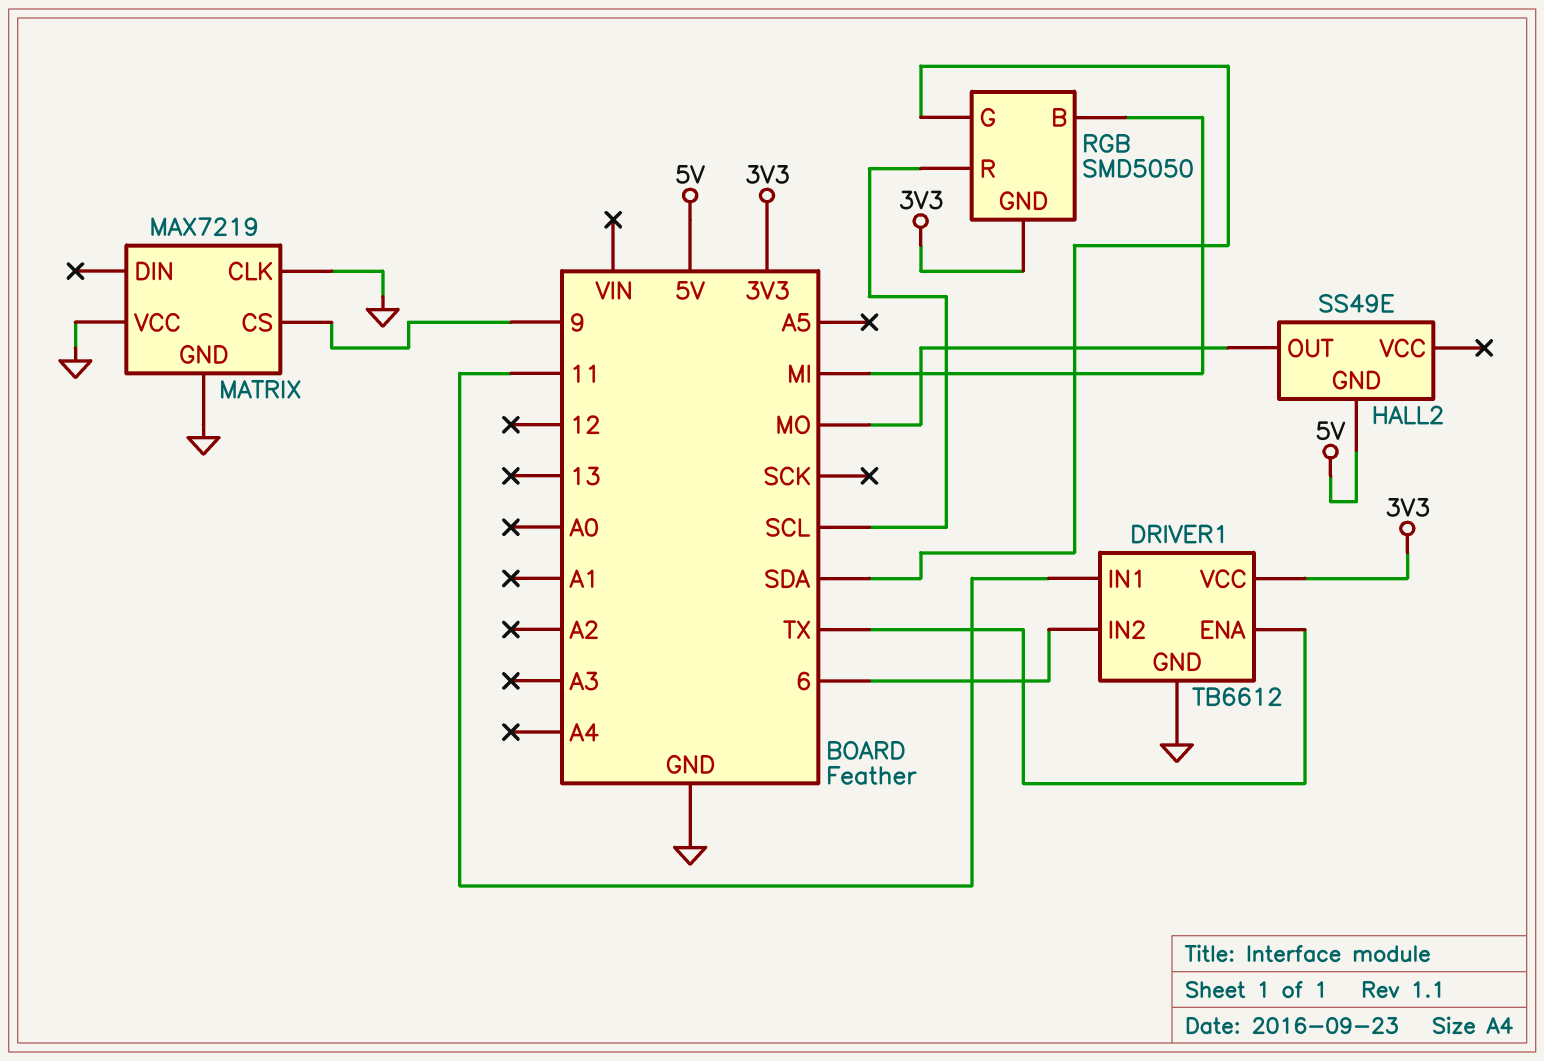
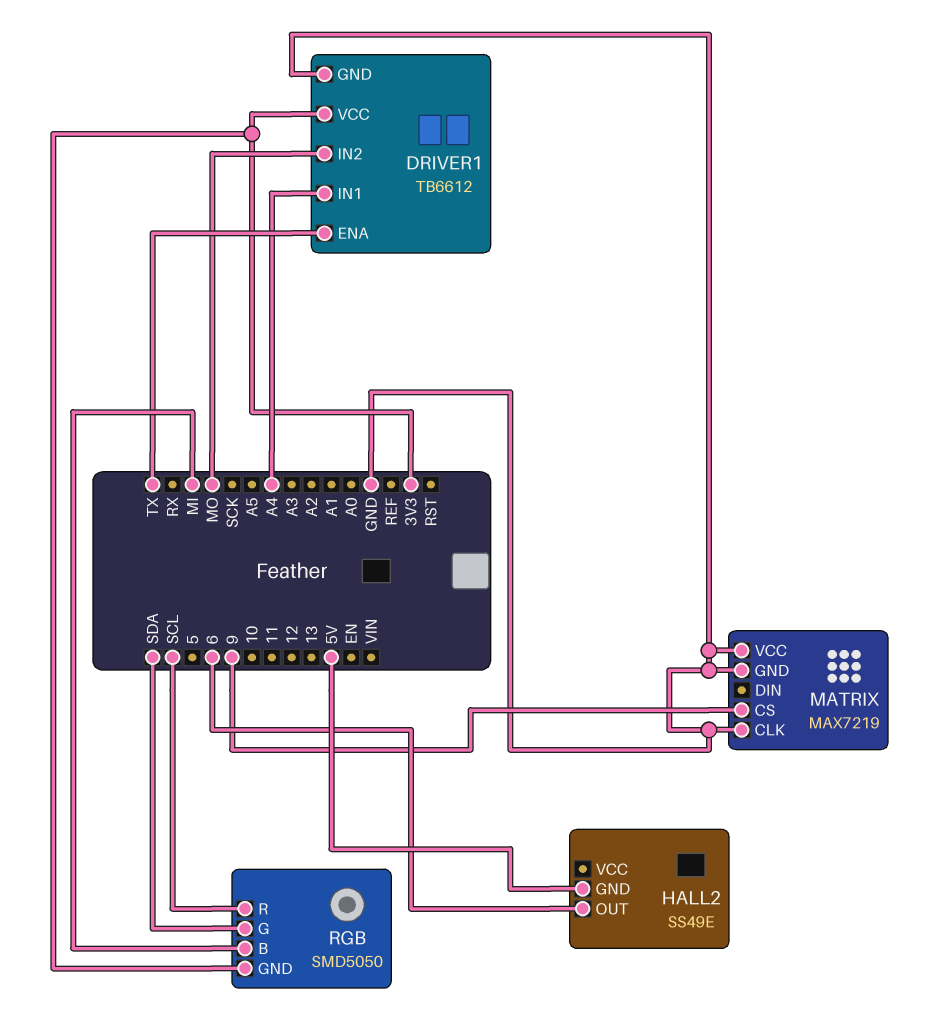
DRIVER1 pin IN1: 11 -> A4
DRIVER1 pin IN2: 6 -> MO
HALL2 pin OUT: MO -> 6

